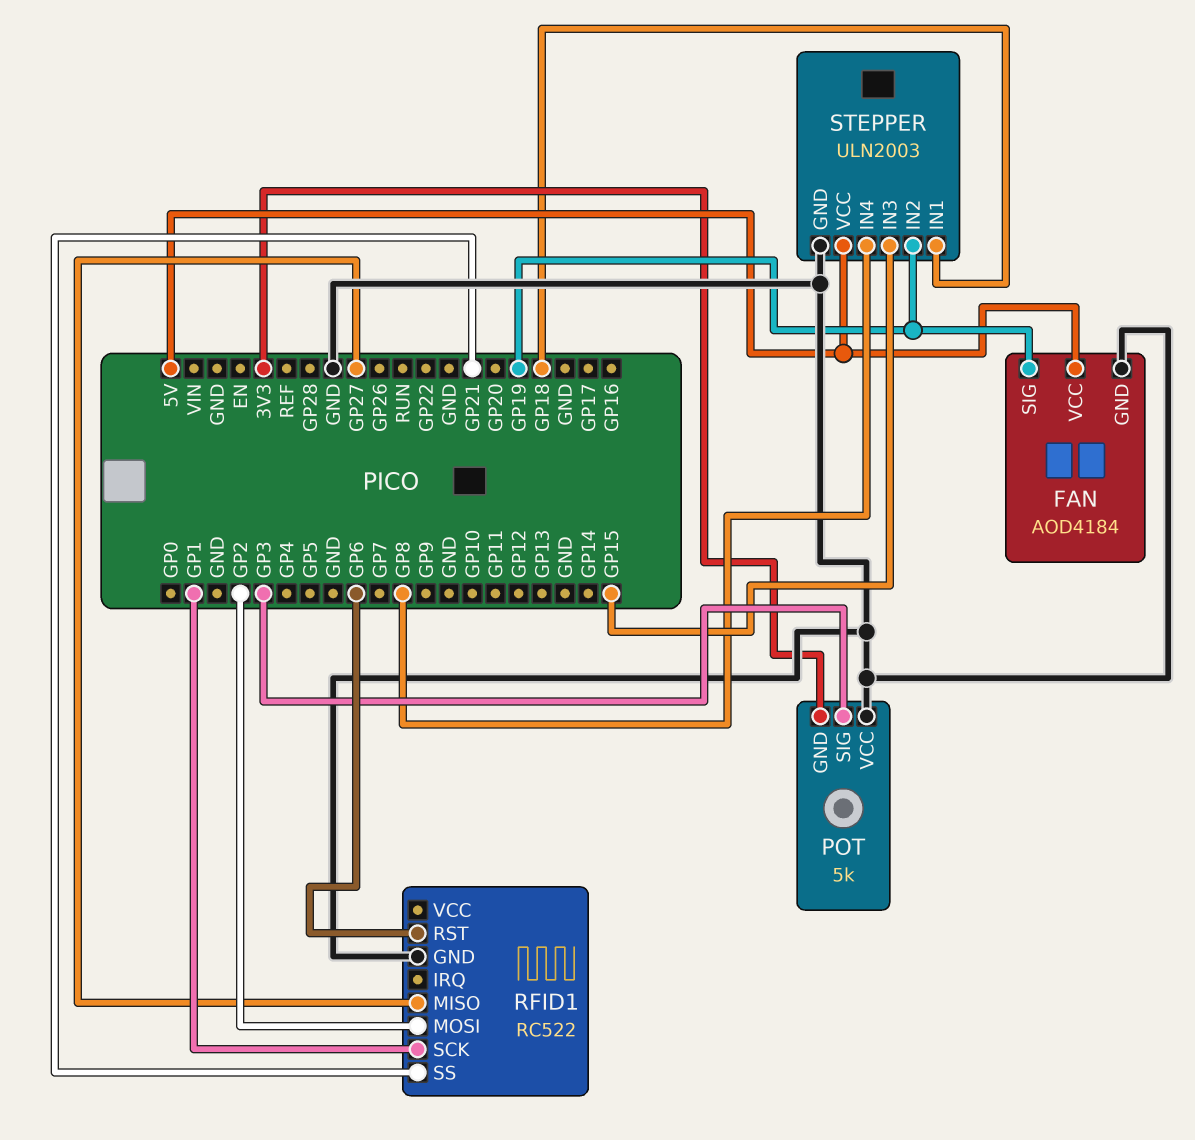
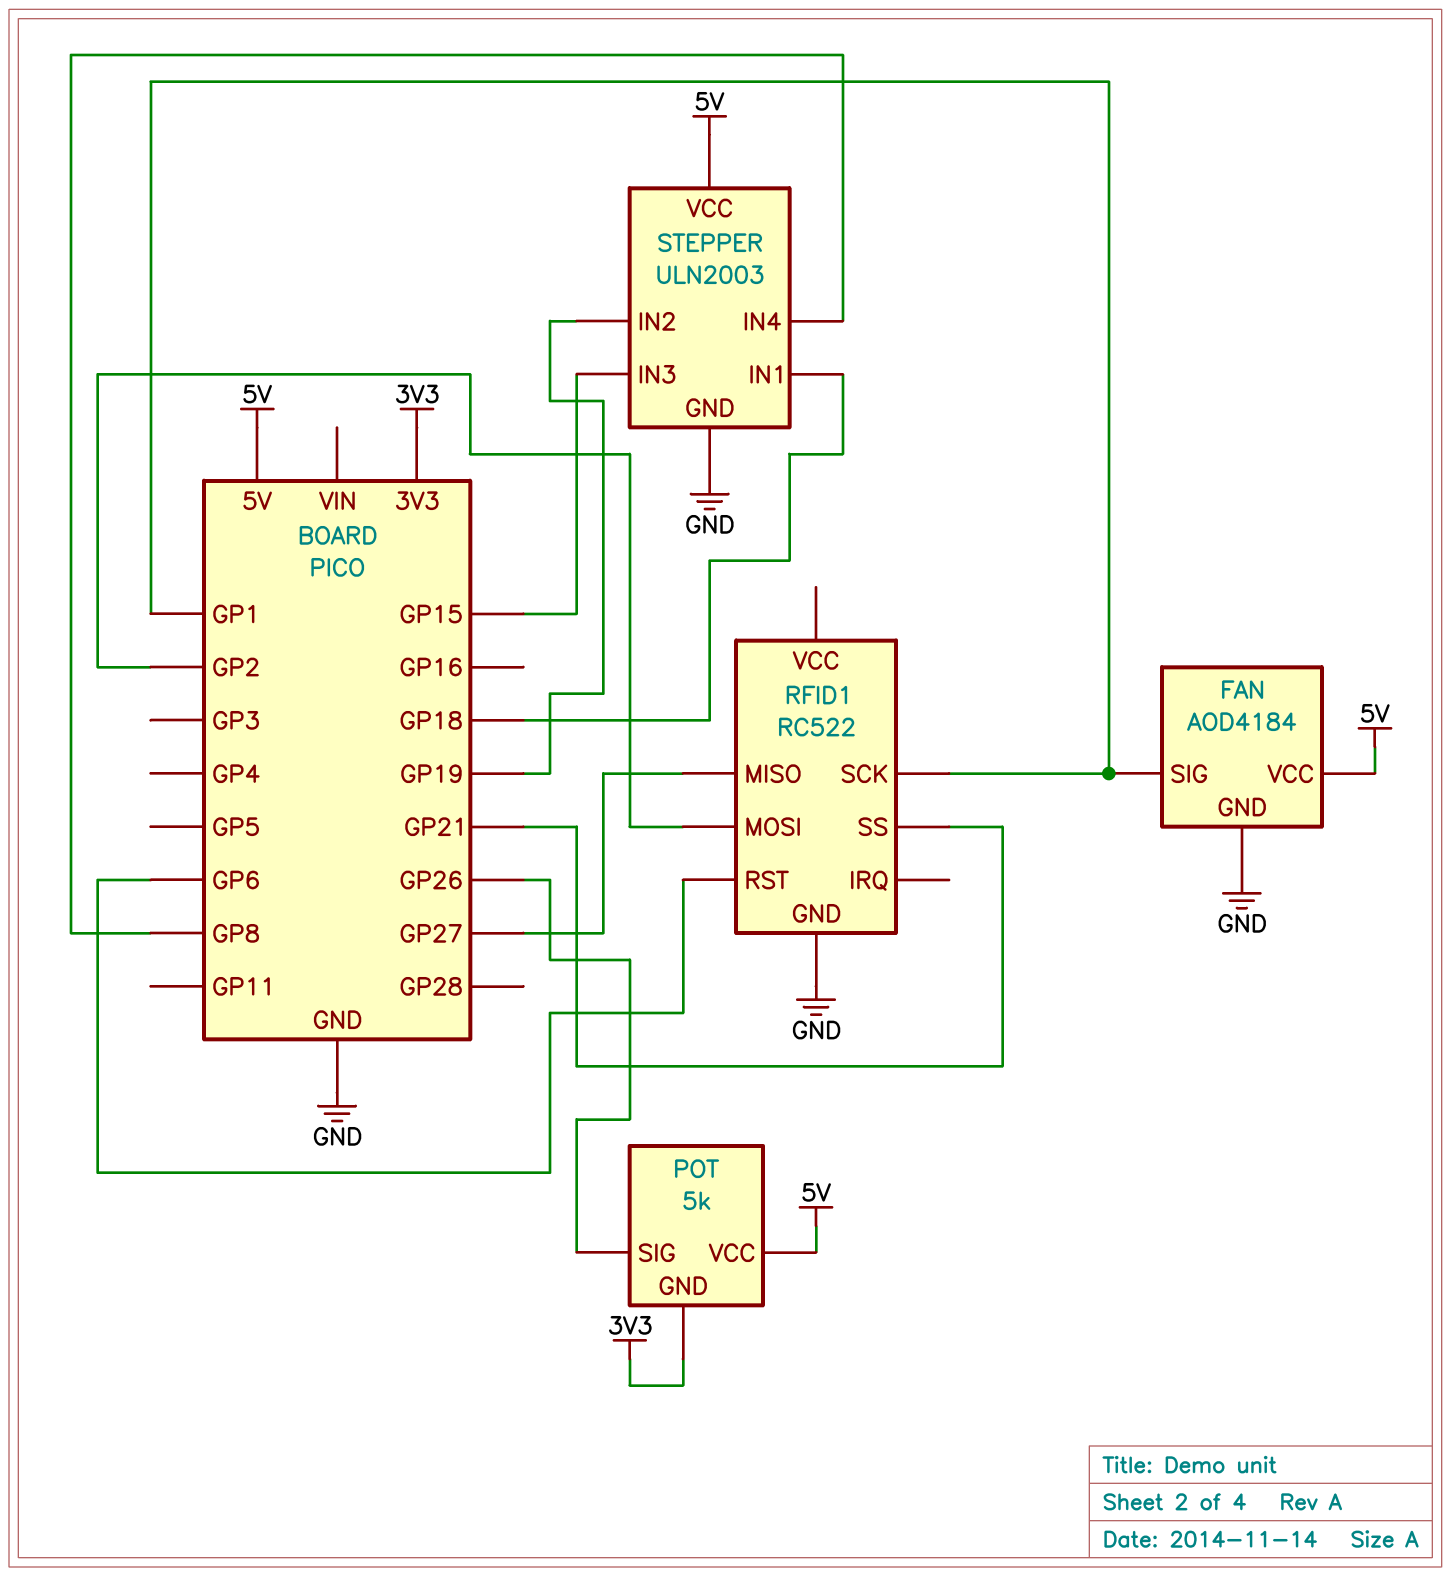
FAN pin SIG: GP19 -> GP1
POT pin SIG: GP3 -> GP26
POT pin VCC: GND -> 5V

